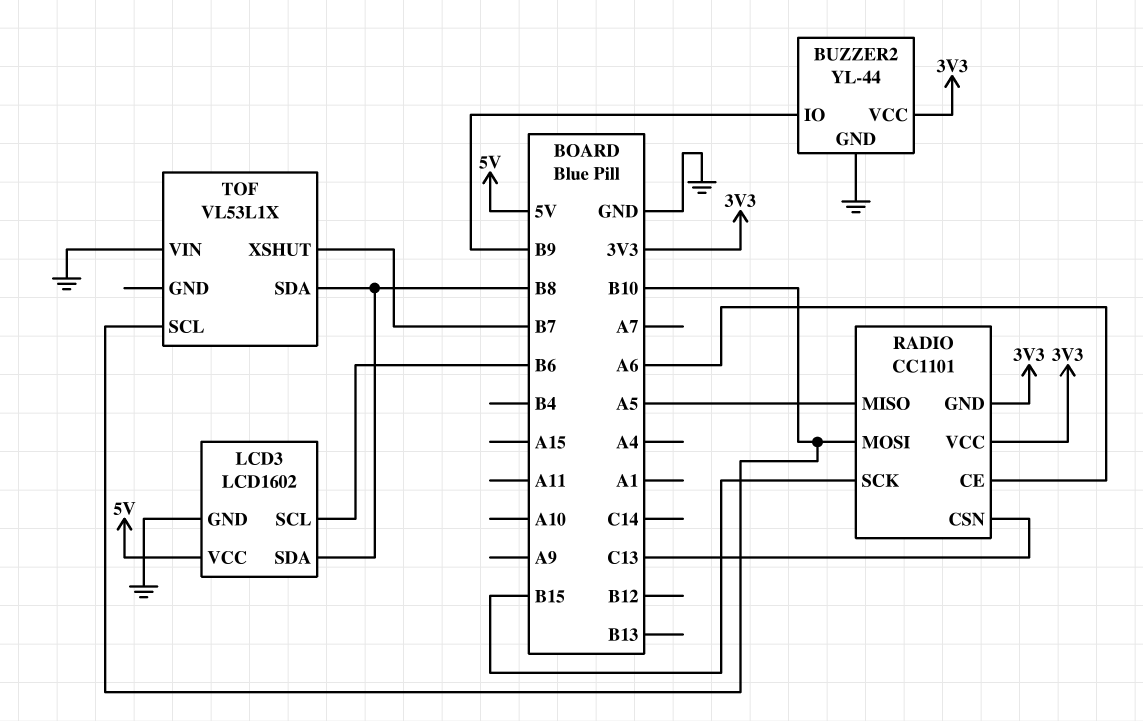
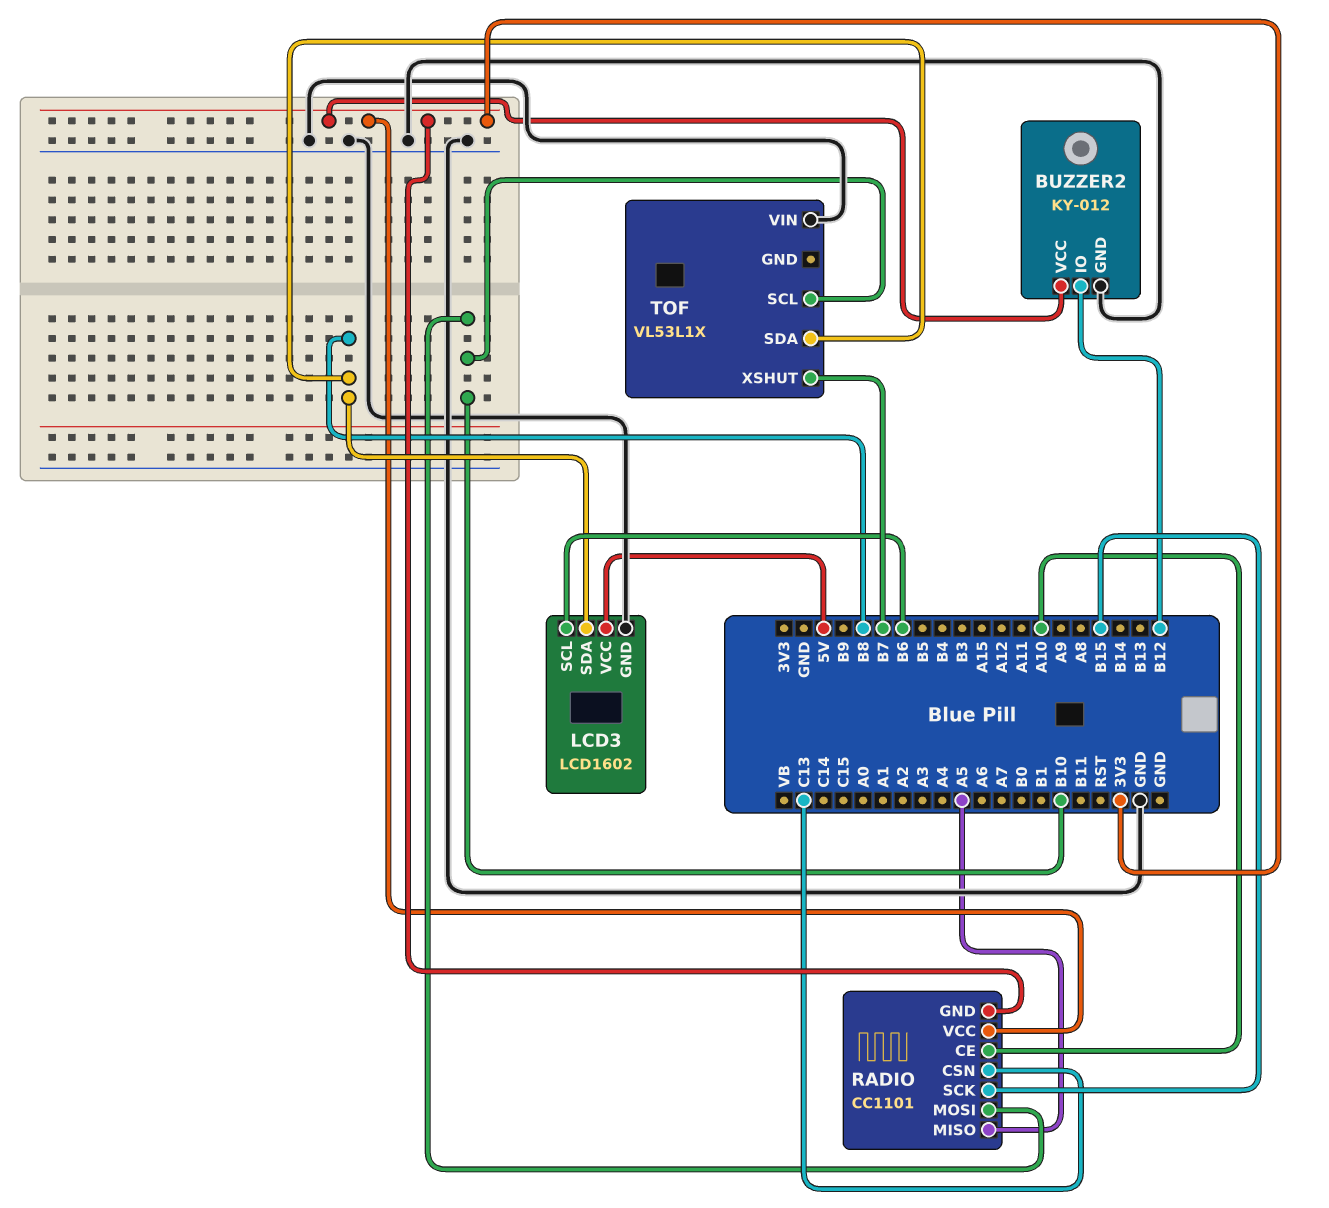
BUZZER2: YL-44 -> KY-012
BUZZER2 pin IO: B9 -> B12
RADIO pin CE: A6 -> A10

